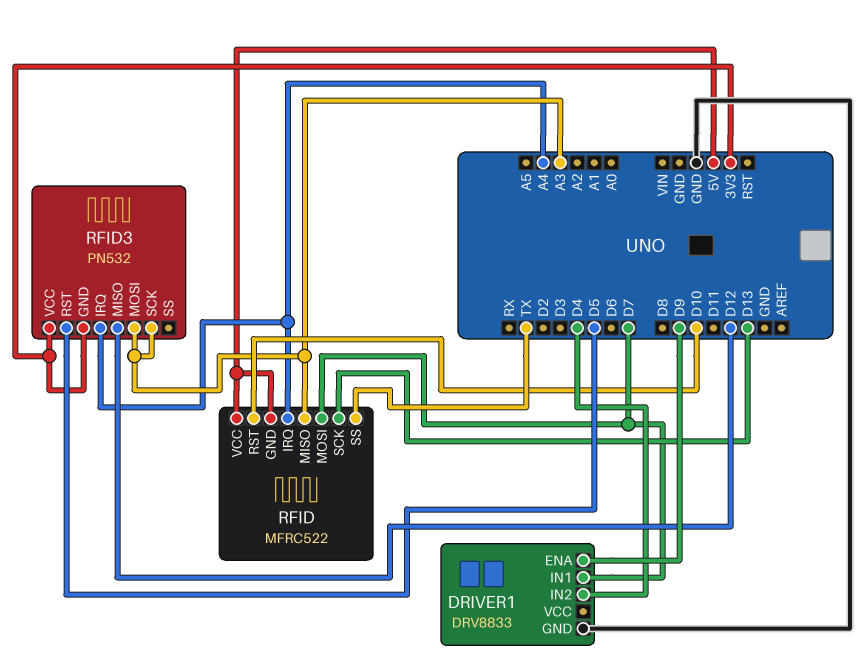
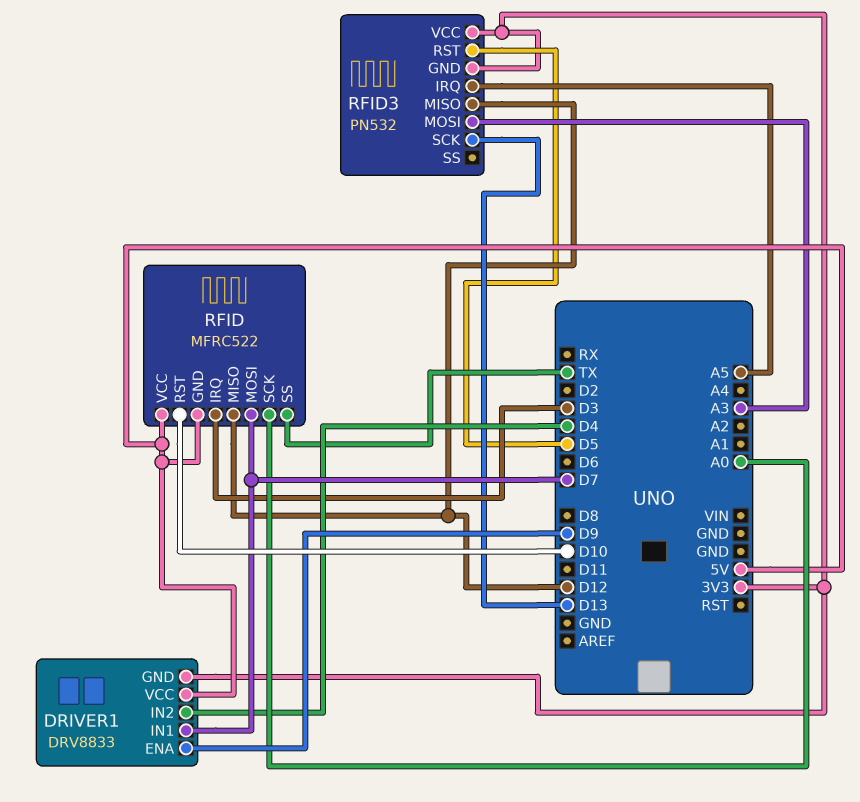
DRIVER1 pin GND: GND -> 3V3
DRIVER1 pin VCC: none -> 5V
RFID pin IRQ: A4 -> D3
RFID pin MISO: A3 -> D12
RFID pin SCK: D13 -> A0
RFID3 pin IRQ: A4 -> A5
RFID3 pin SCK: A3 -> D13

